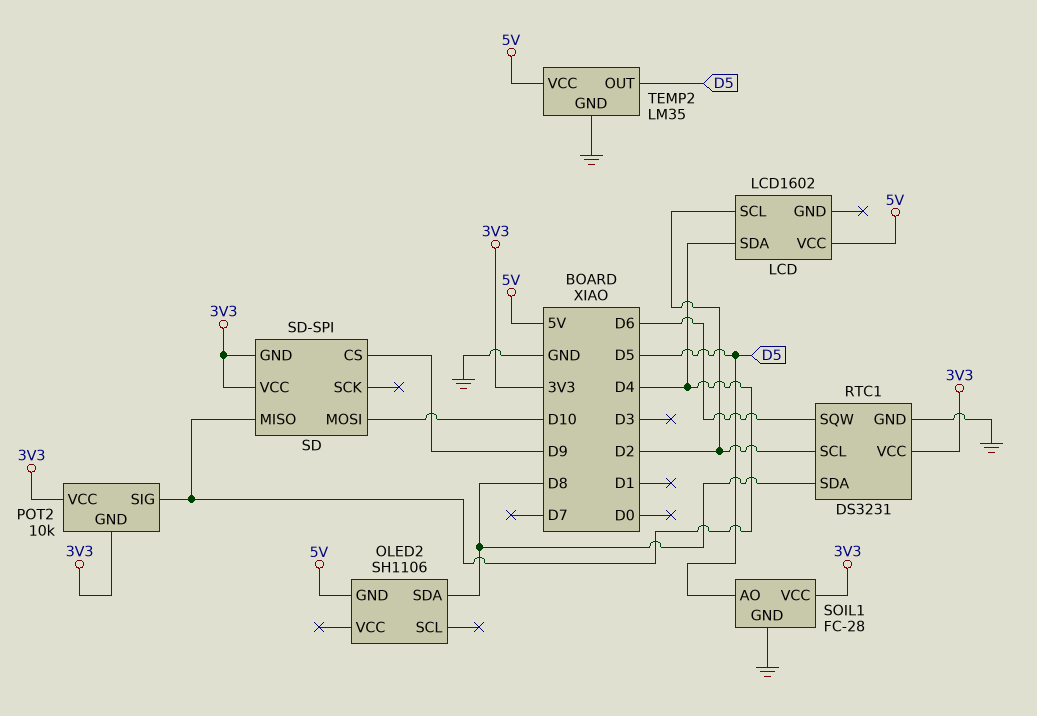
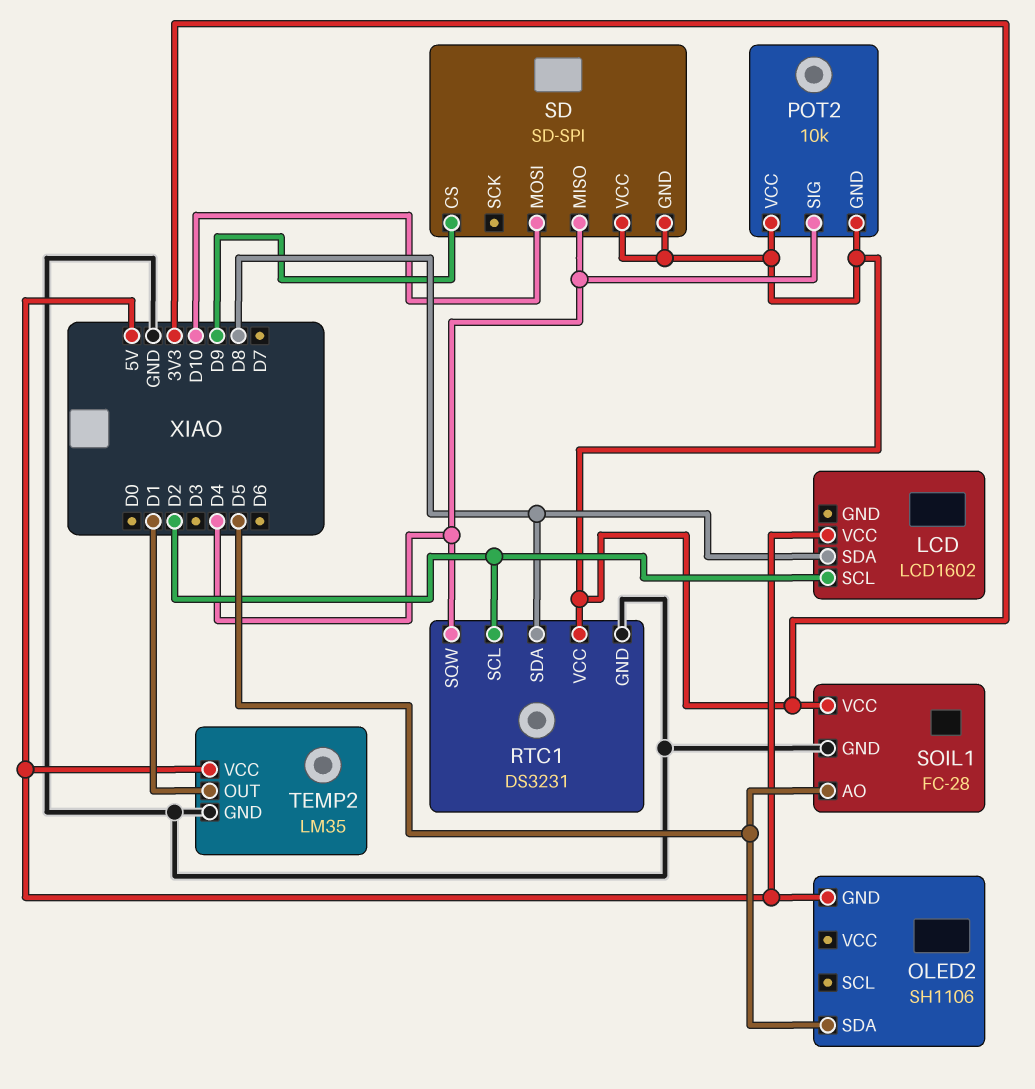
LCD pin SDA: D4 -> D8
OLED2 pin SDA: D8 -> D5
RTC1 pin SQW: D6 -> D4
TEMP2 pin OUT: D5 -> D1

